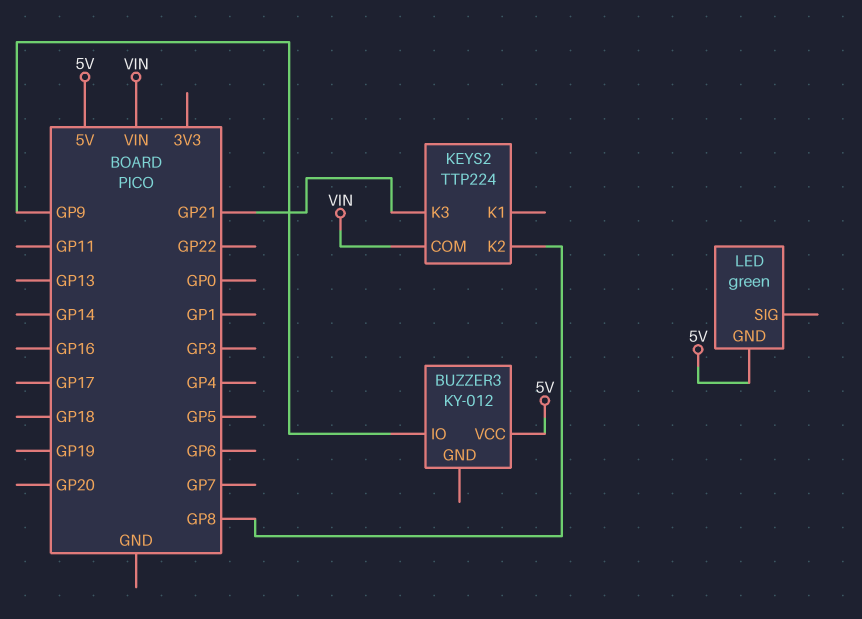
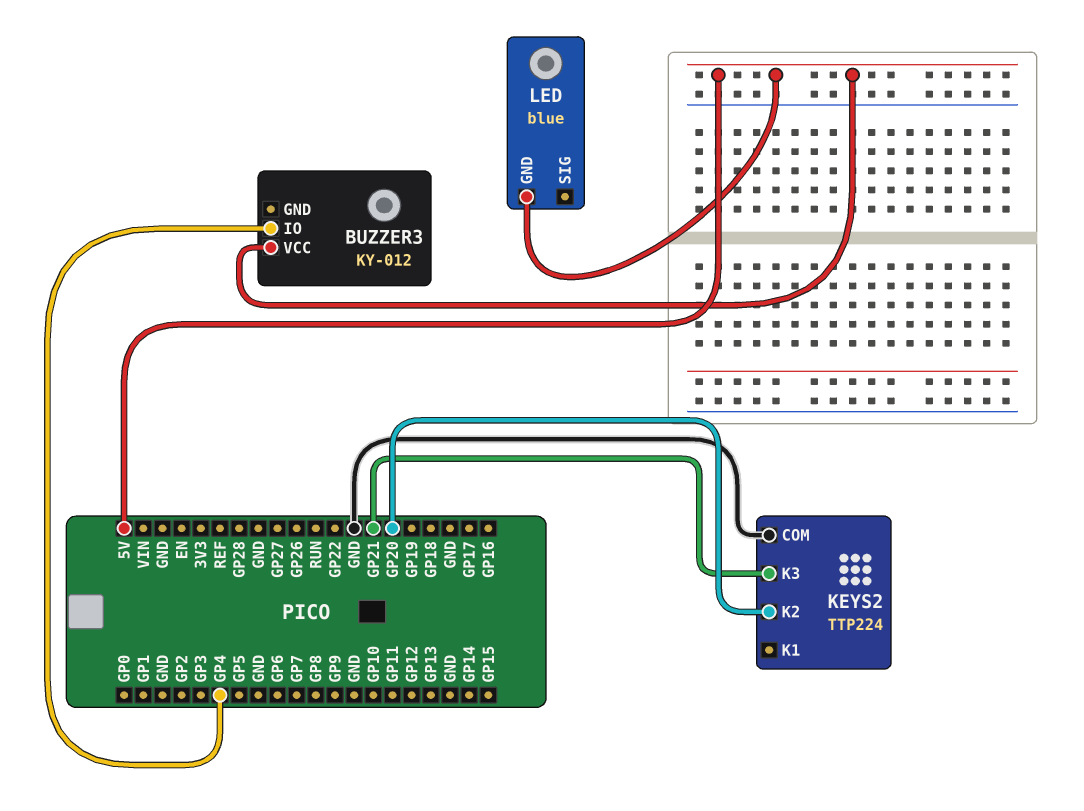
BUZZER3 pin IO: GP9 -> GP4
KEYS2 pin COM: VIN -> GND
KEYS2 pin K2: GP8 -> GP20
LED: green -> blue

